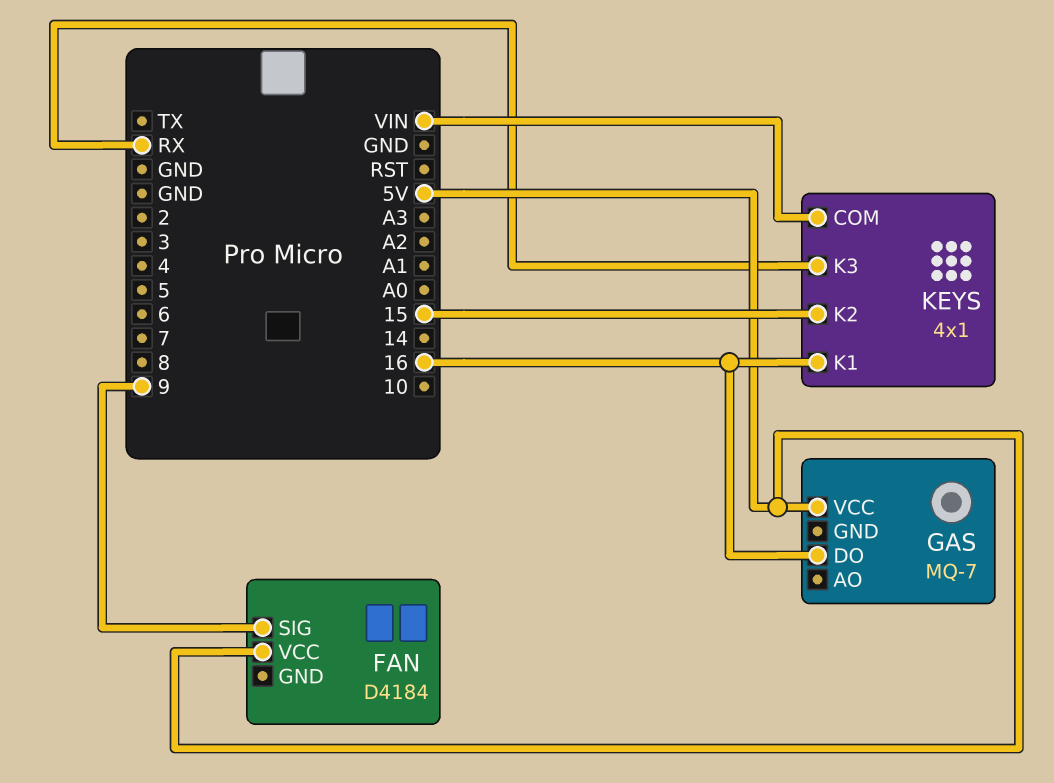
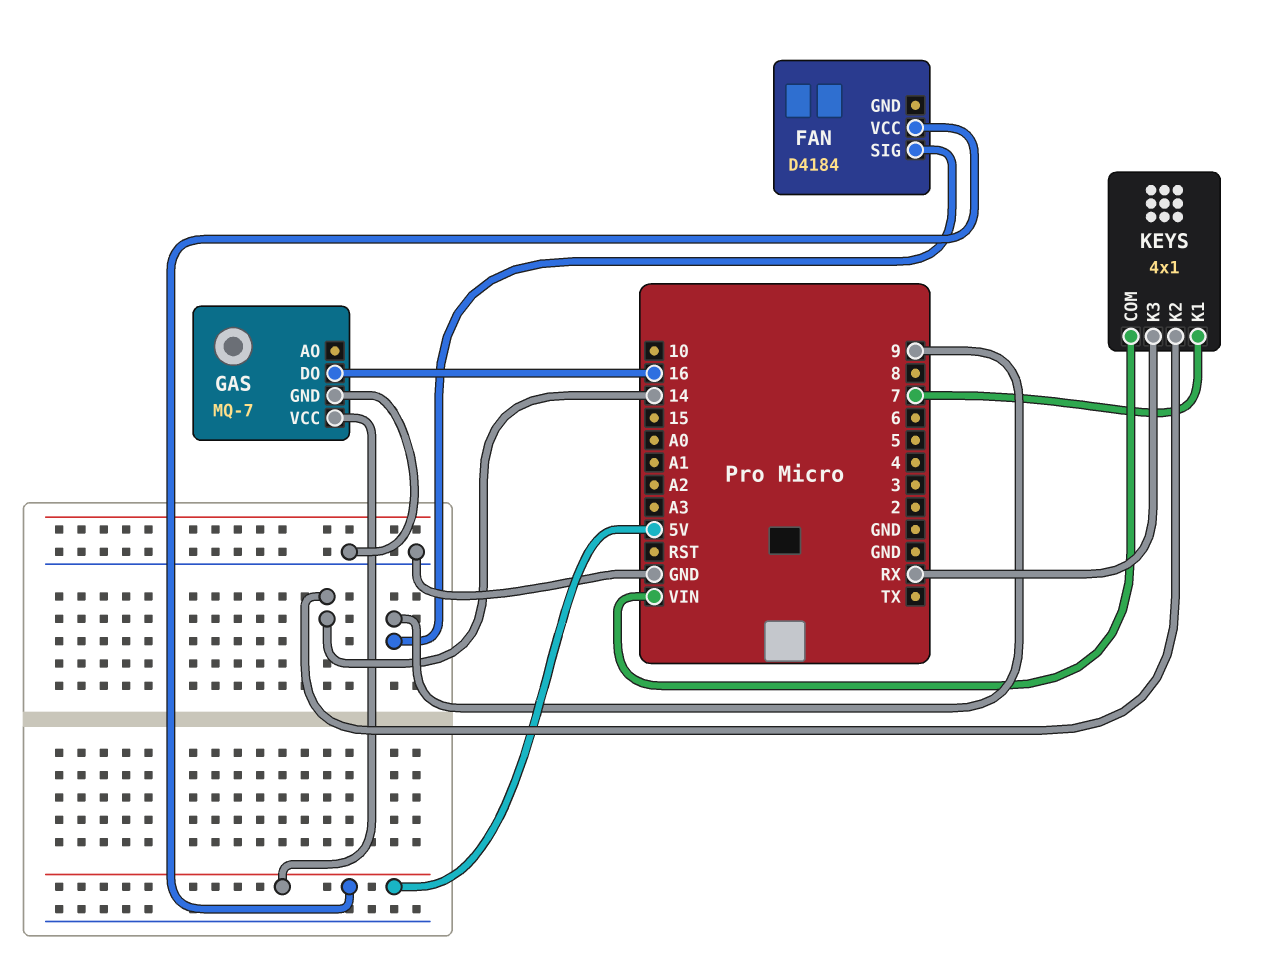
GAS pin GND: none -> GND
KEYS pin K1: 16 -> 7
KEYS pin K2: 15 -> 14

